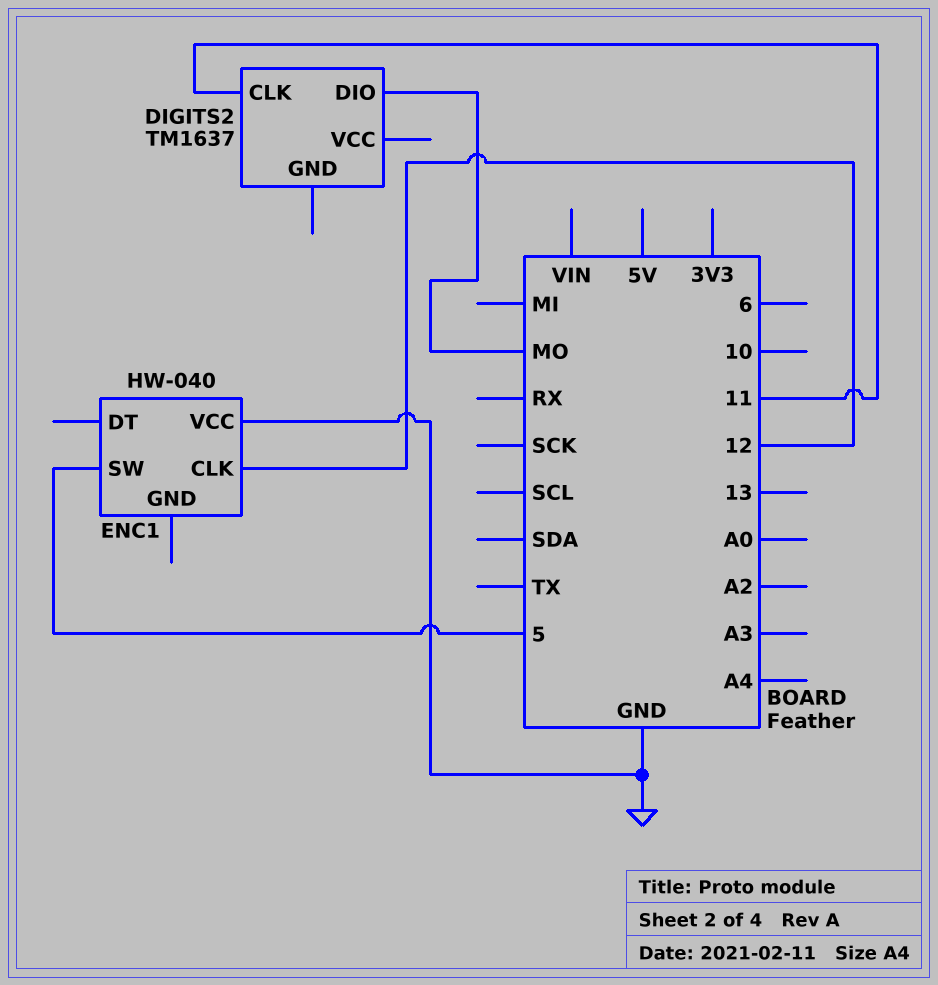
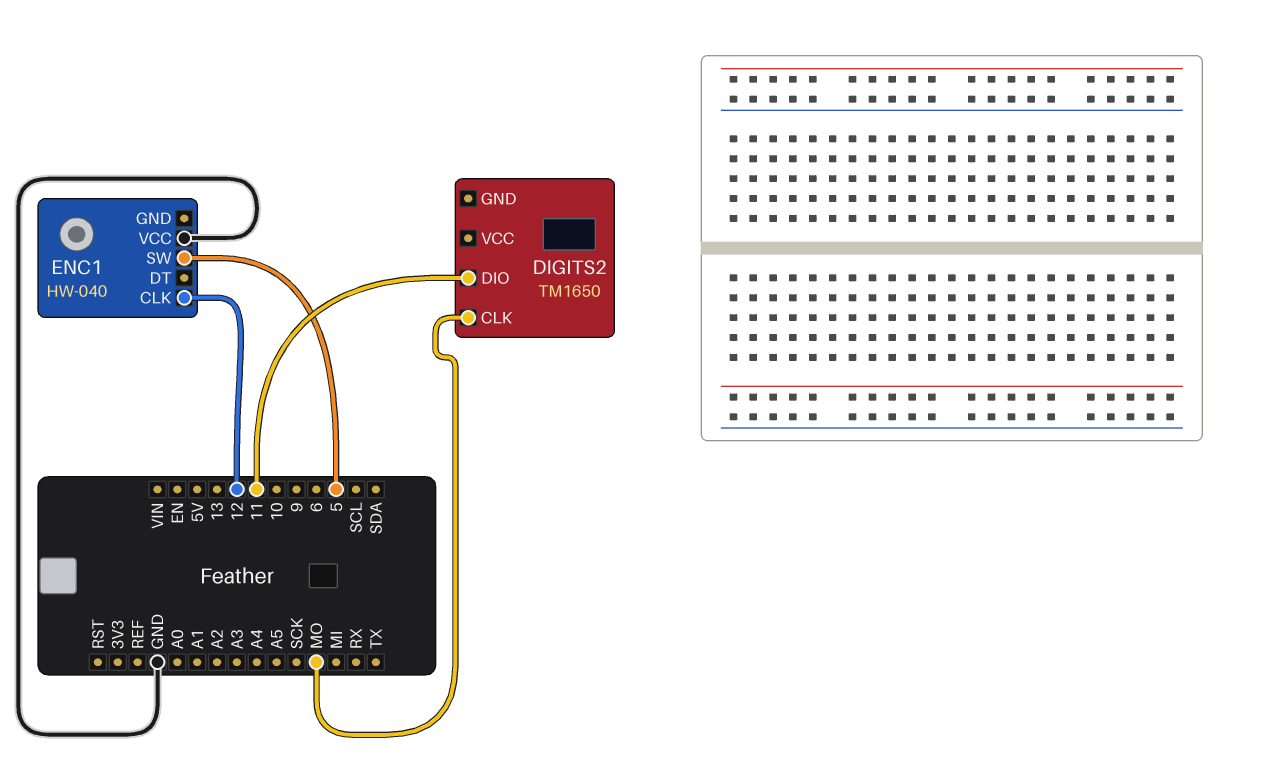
DIGITS2: TM1637 -> TM1650
DIGITS2 pin CLK: 11 -> MO
DIGITS2 pin DIO: MO -> 11

